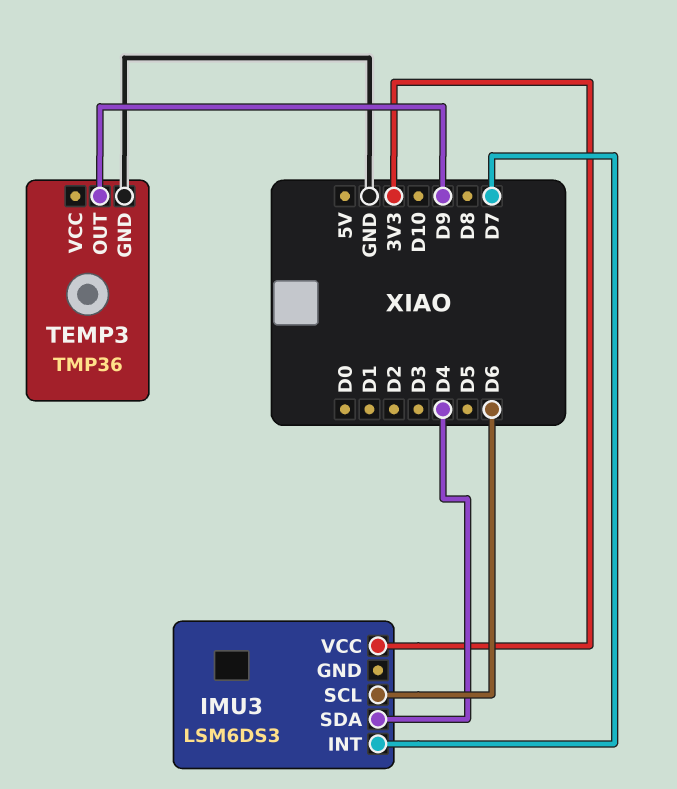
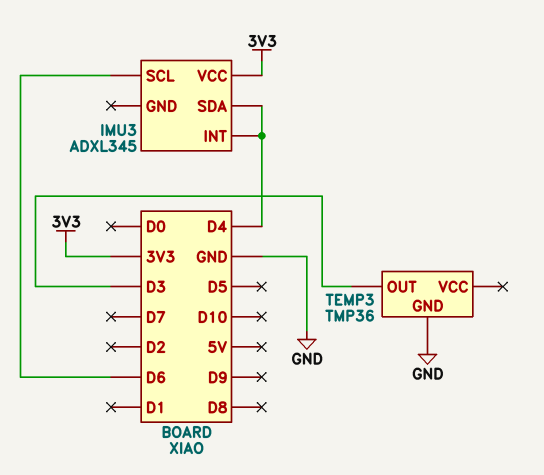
IMU3: LSM6DS3 -> ADXL345
IMU3 pin INT: D7 -> D4
TEMP3 pin OUT: D9 -> D3

